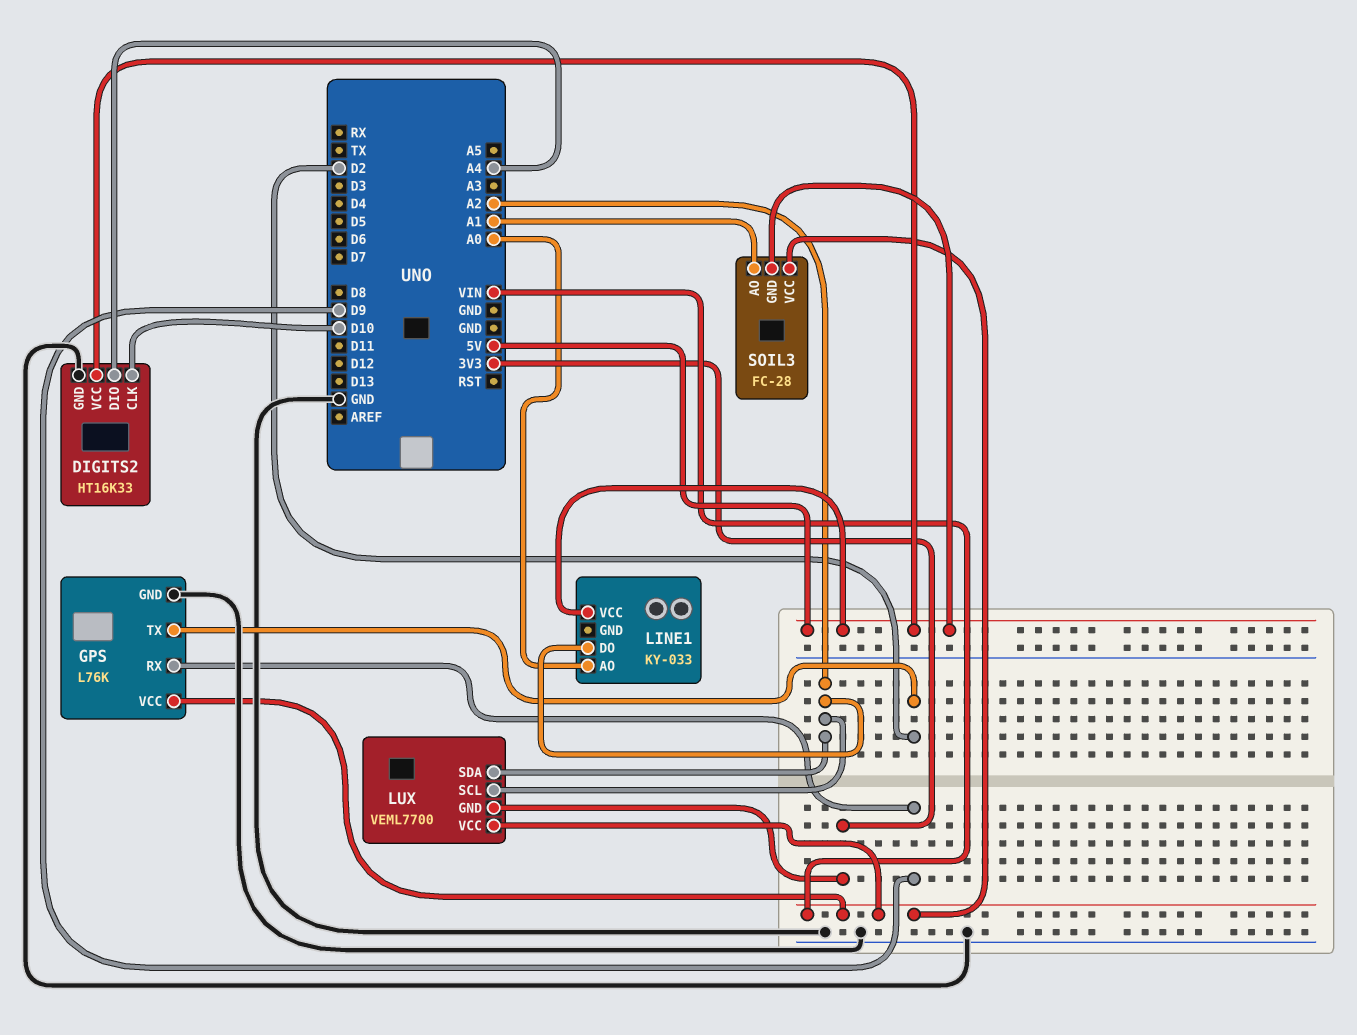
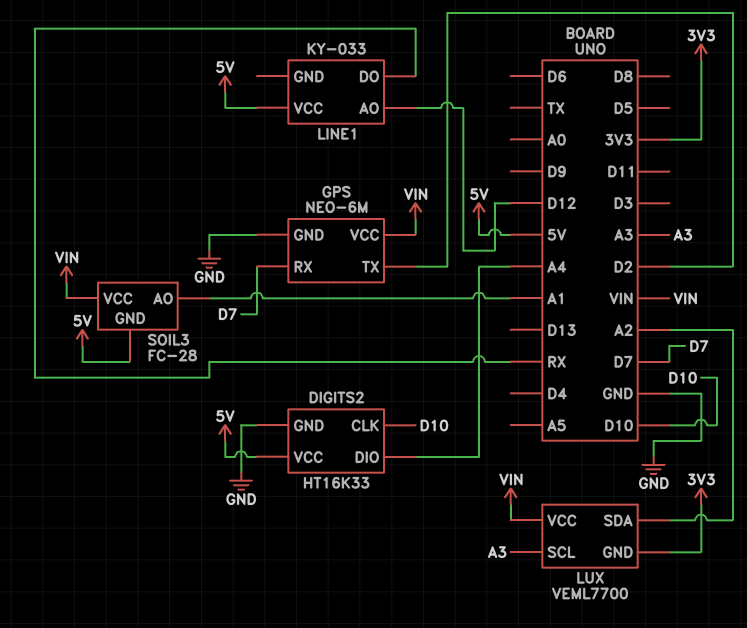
GPS: L76K -> NEO-6M
GPS pin RX: D9 -> D7
LINE1 pin AO: A0 -> D12
LINE1 pin DO: A2 -> RX
LUX pin SCL: A2 -> A3

